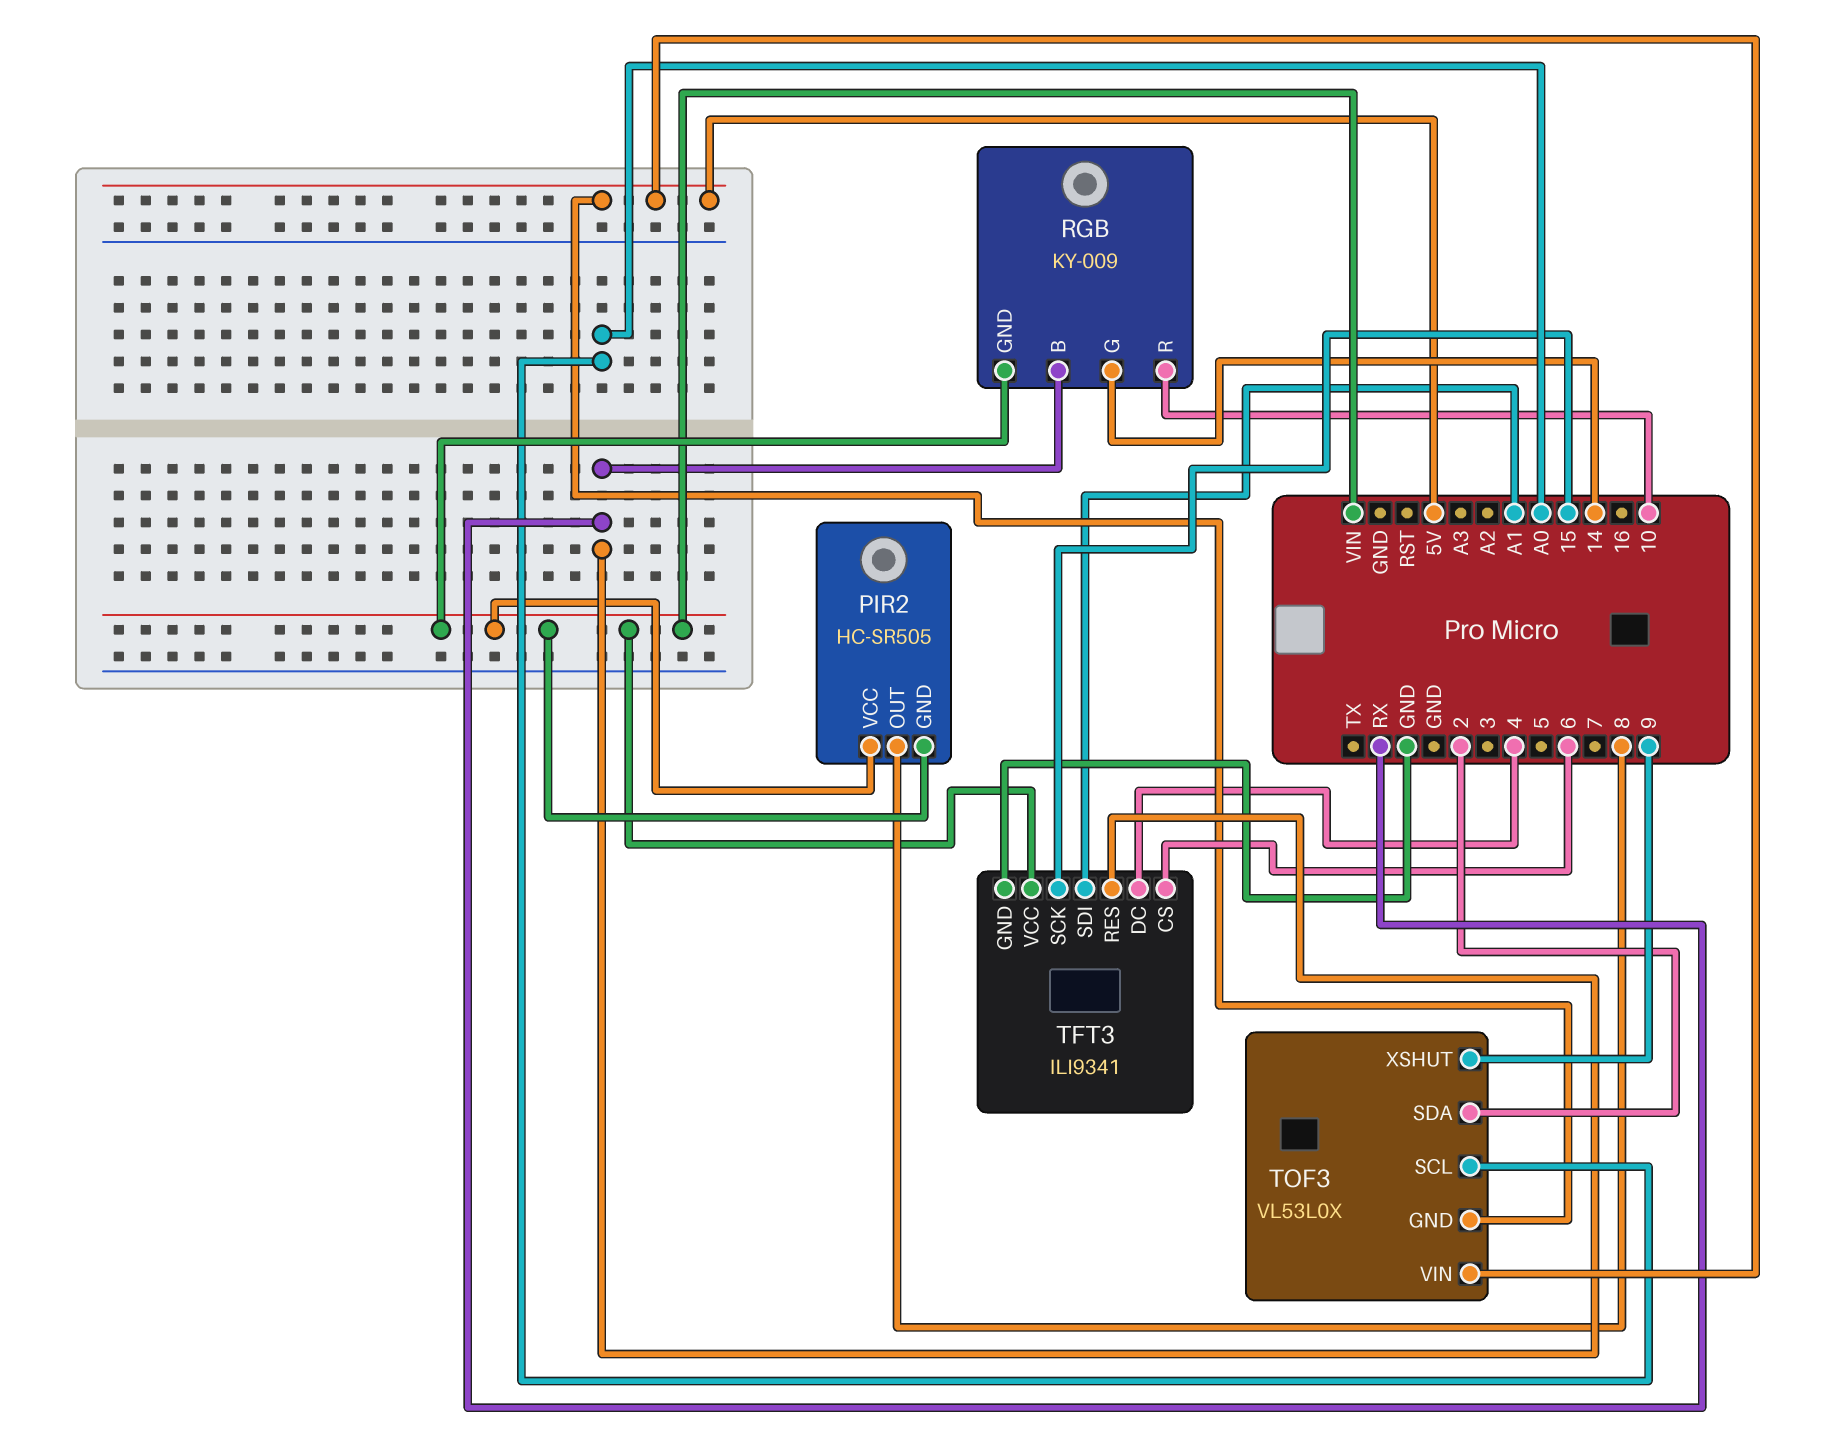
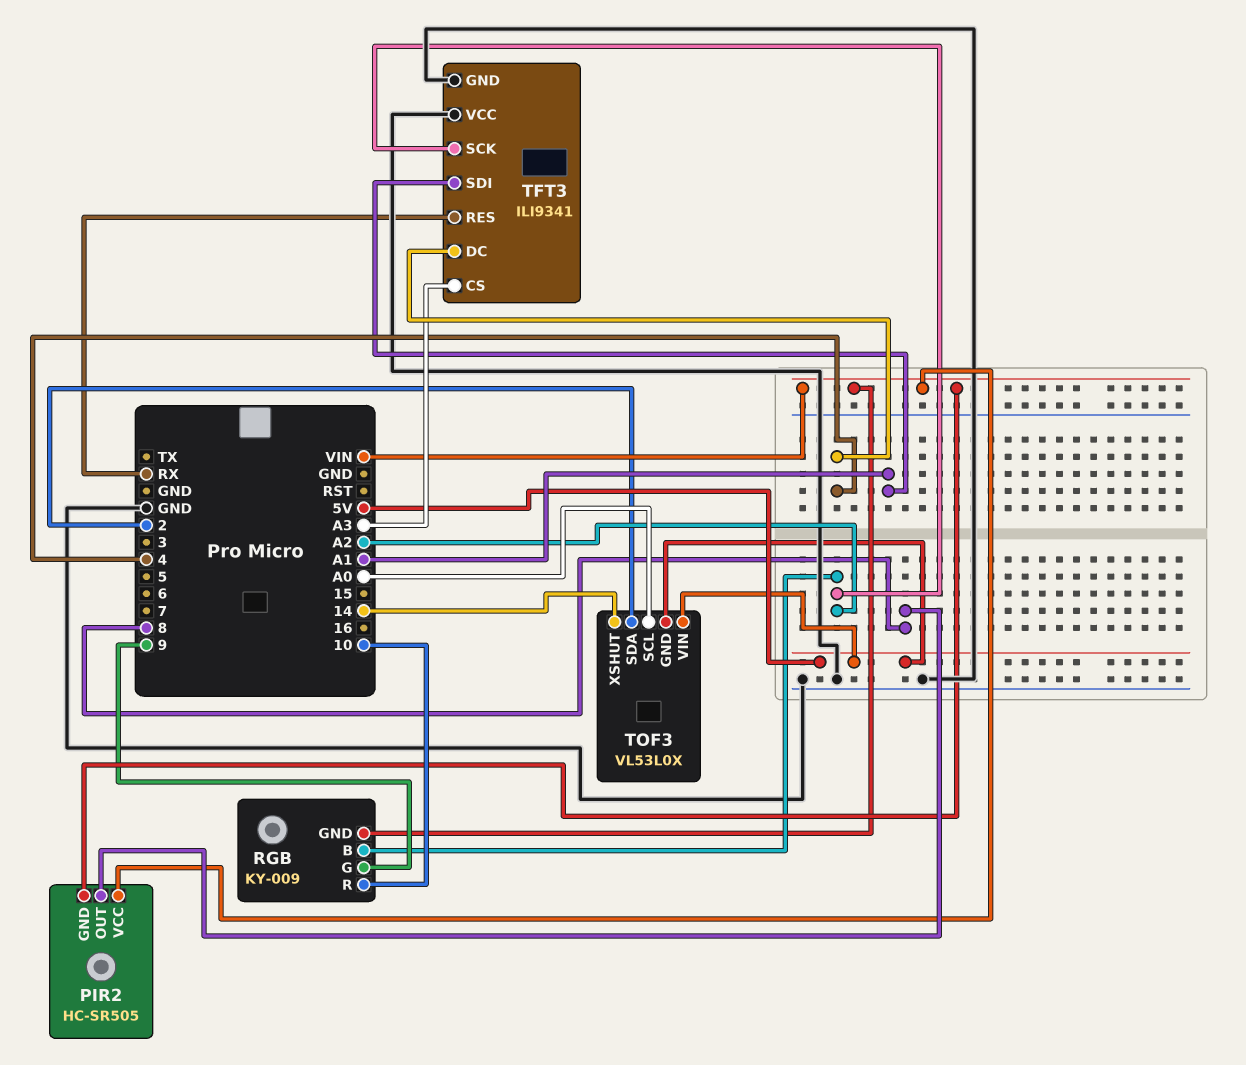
RGB pin B: RX -> A2
RGB pin G: 14 -> 9
TFT3 pin CS: 6 -> A3
TFT3 pin SCK: 15 -> A2
TFT3 pin VCC: VIN -> GND
TOF3 pin XSHUT: 9 -> 14

